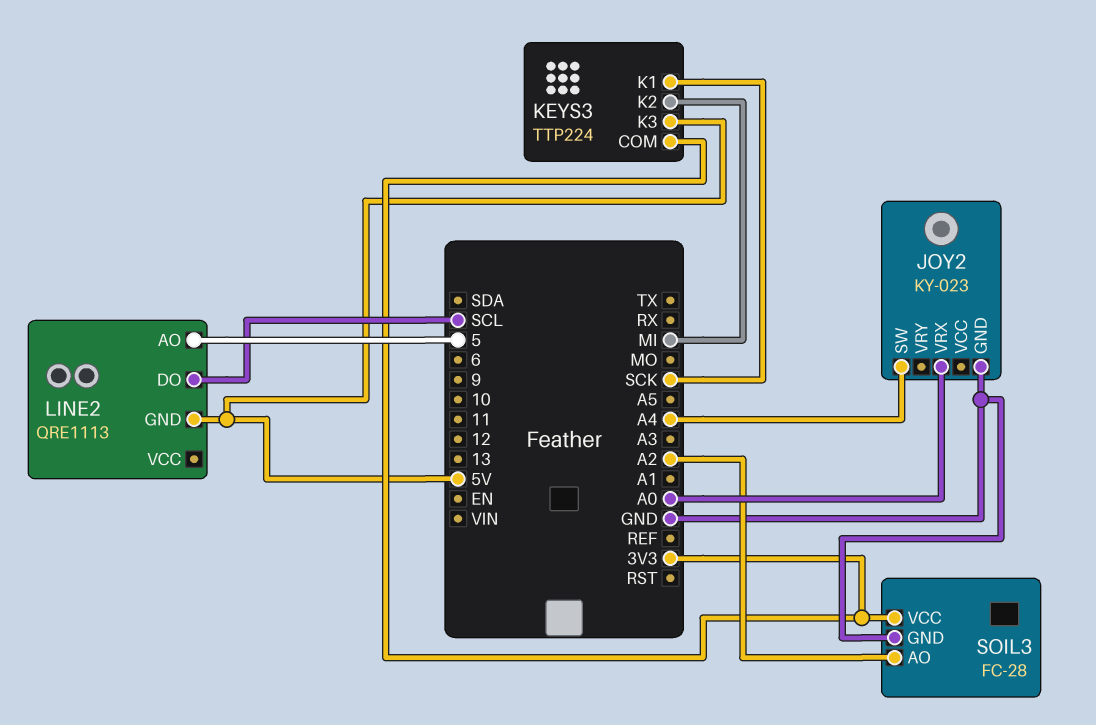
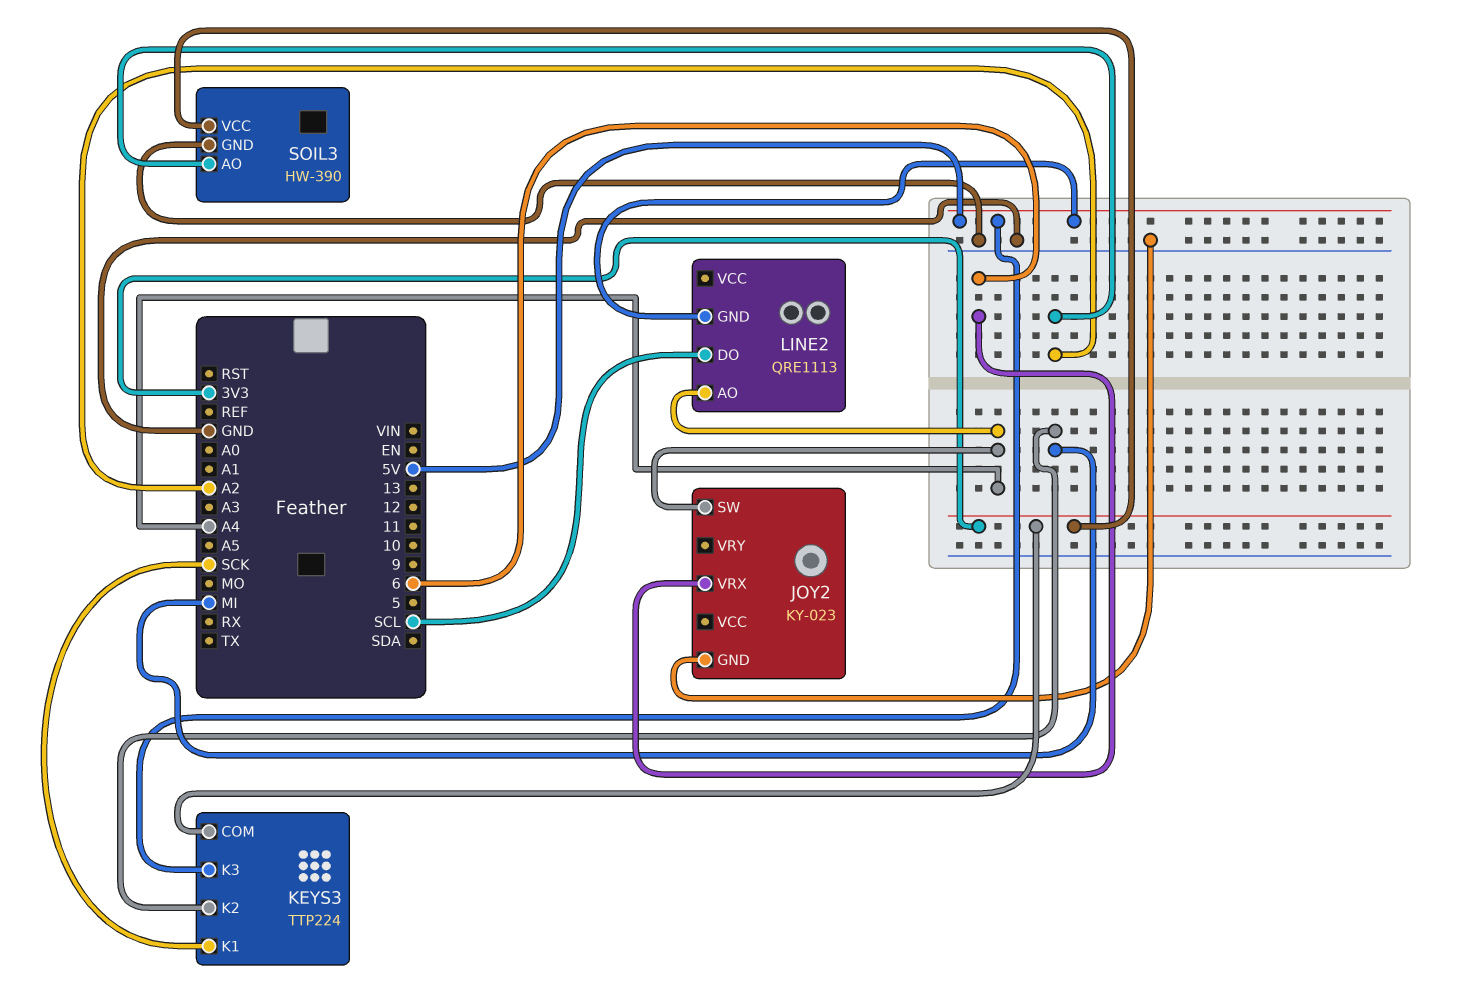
JOY2 pin VRX: A0 -> 6
LINE2 pin AO: 5 -> A4
SOIL3: FC-28 -> HW-390

